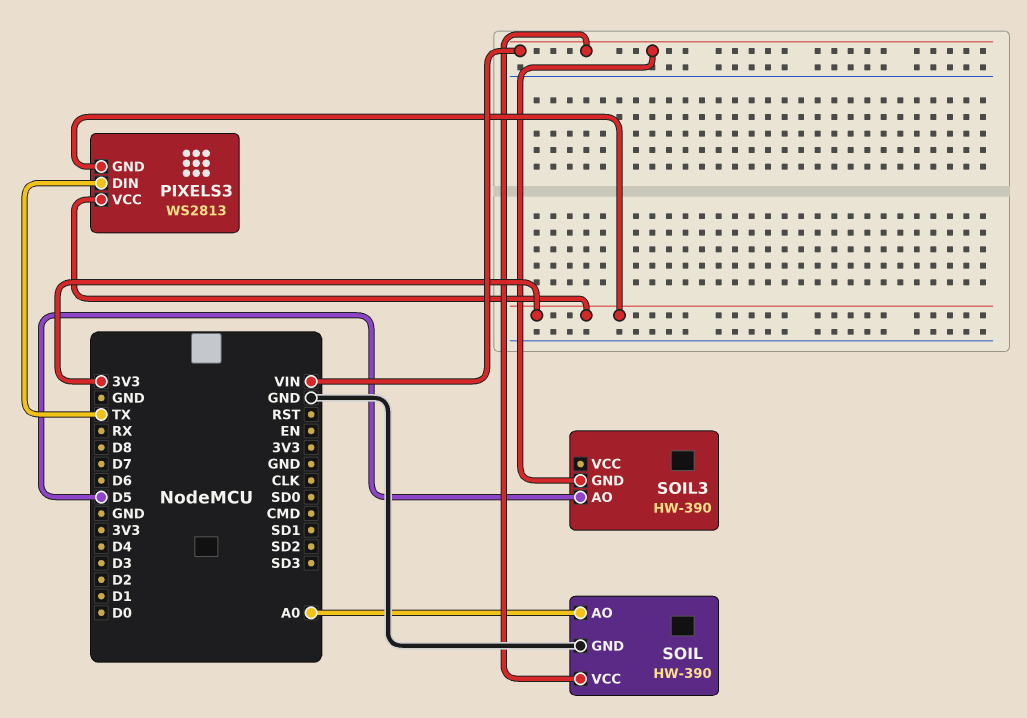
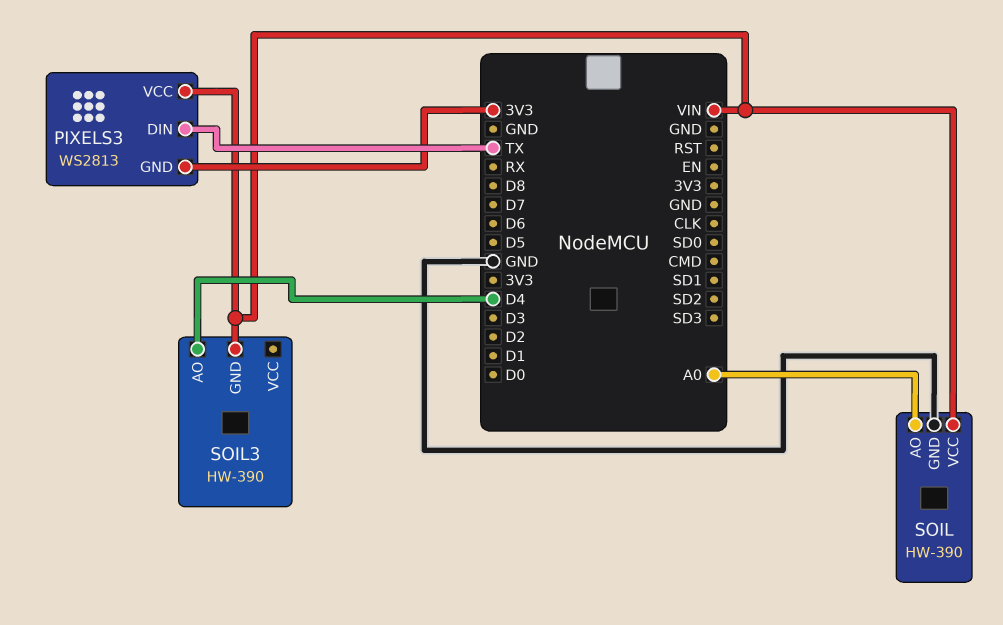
PIXELS3 pin VCC: 3V3 -> VIN
SOIL3 pin AO: D5 -> D4

